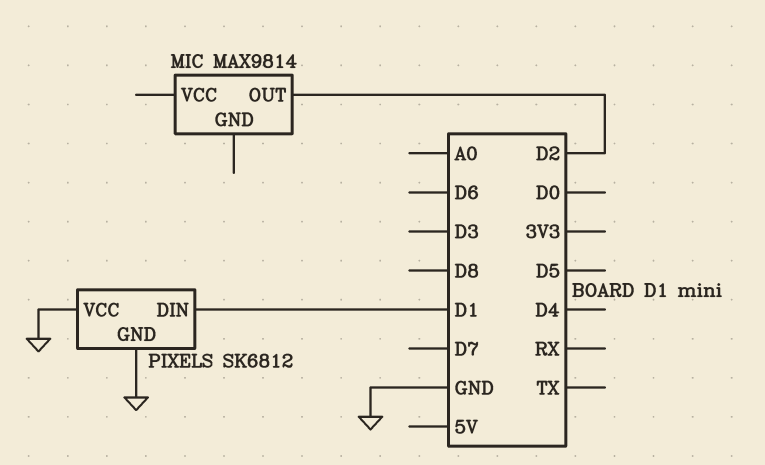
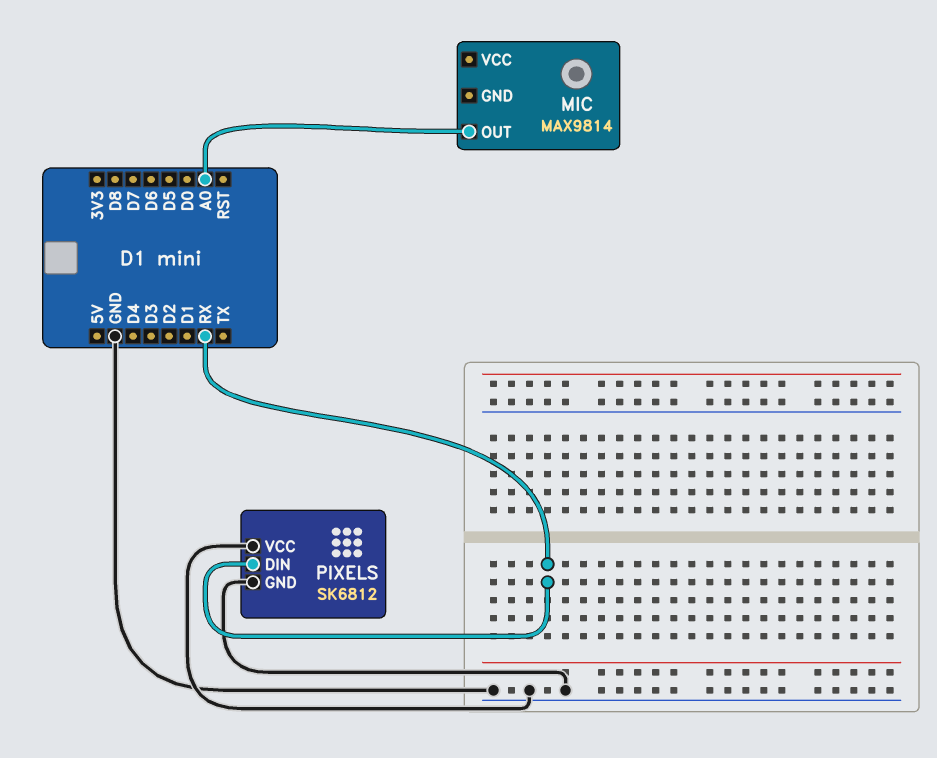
MIC pin OUT: D2 -> A0
PIXELS pin DIN: D1 -> RX

